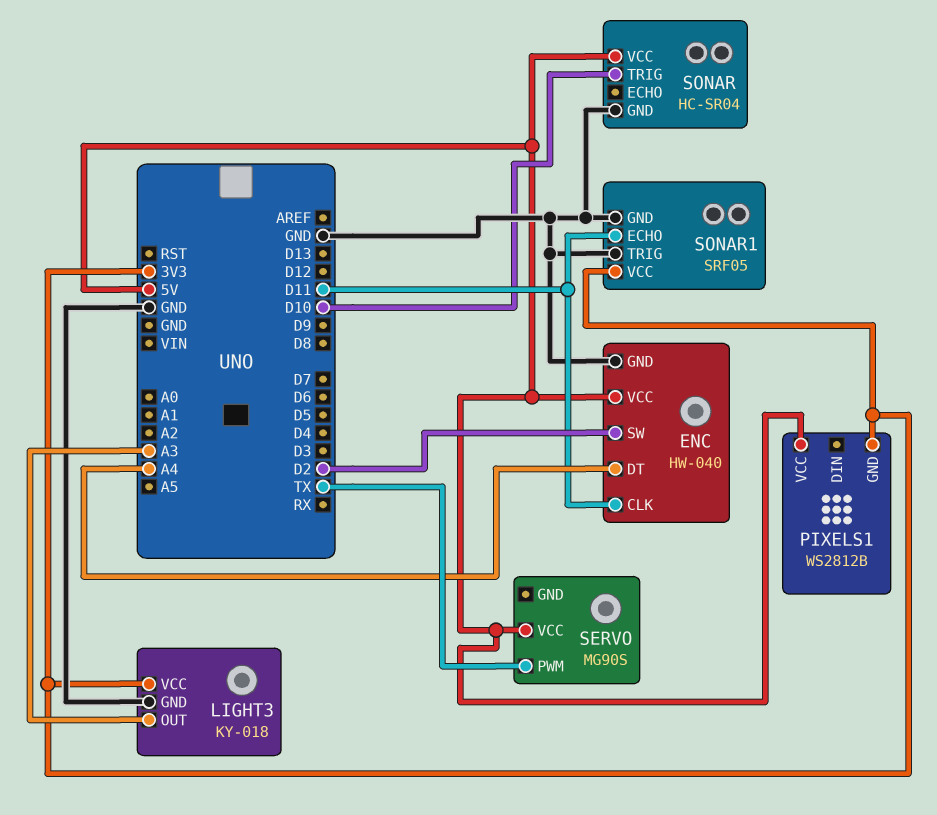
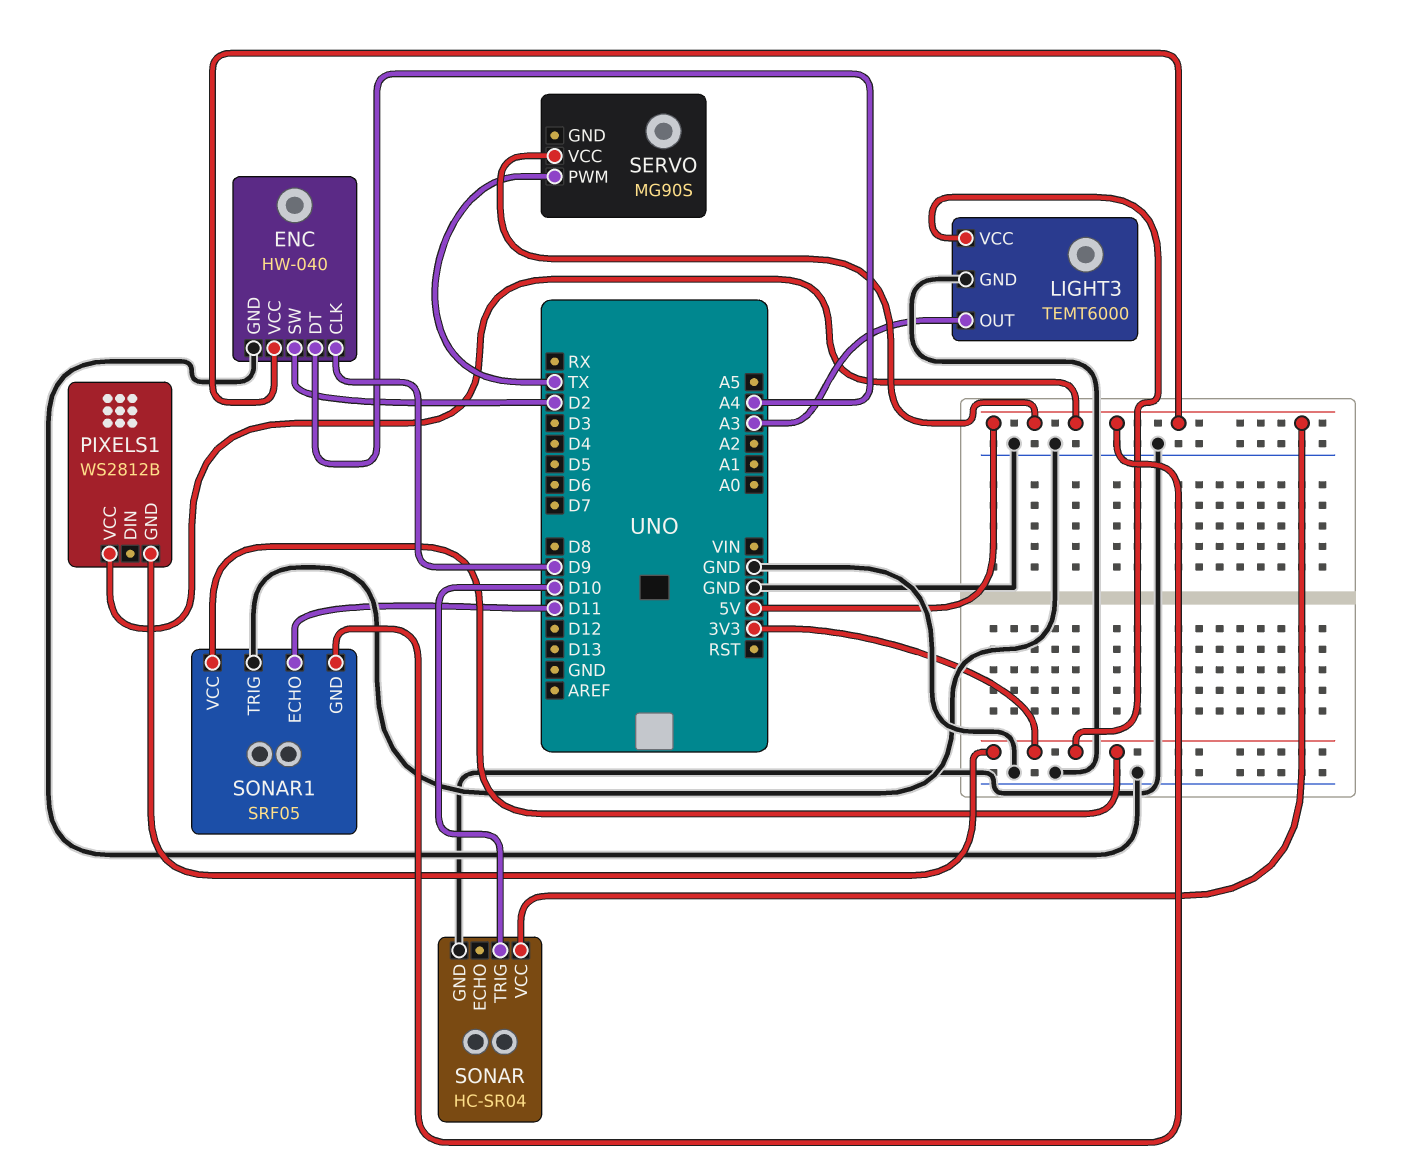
ENC pin CLK: D11 -> D9
LIGHT3: KY-018 -> TEMT6000
SONAR1 pin GND: GND -> 5V

